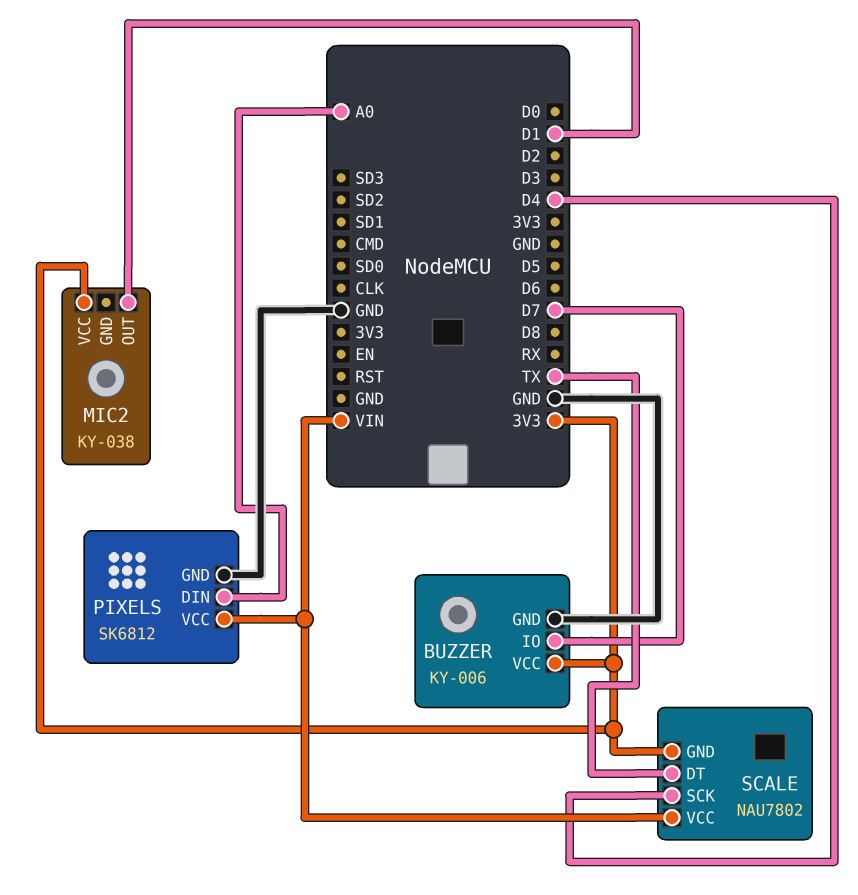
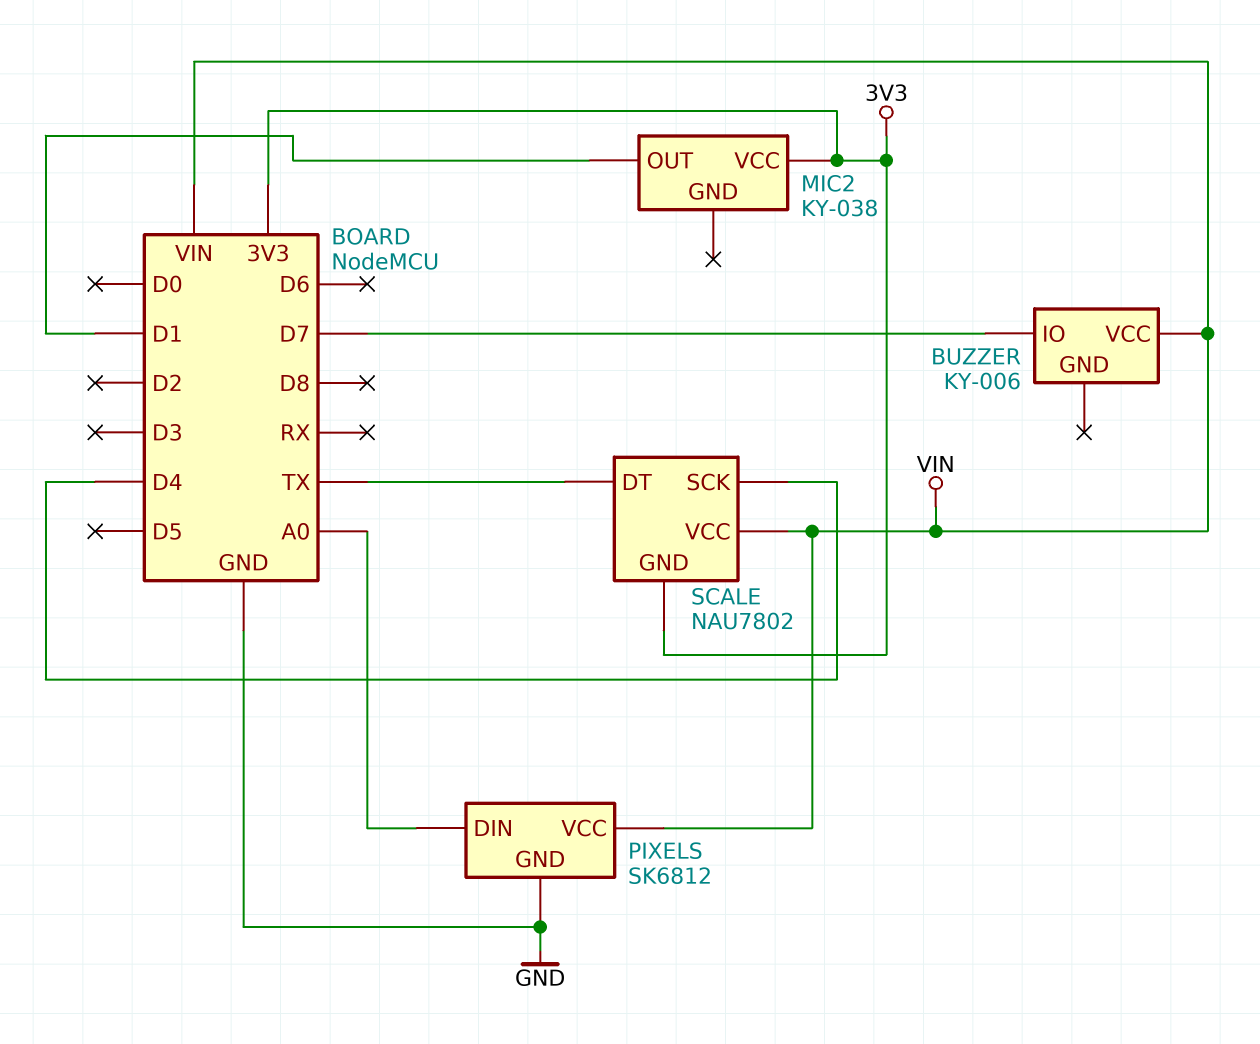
BUZZER pin GND: GND -> none
BUZZER pin VCC: 3V3 -> VIN

